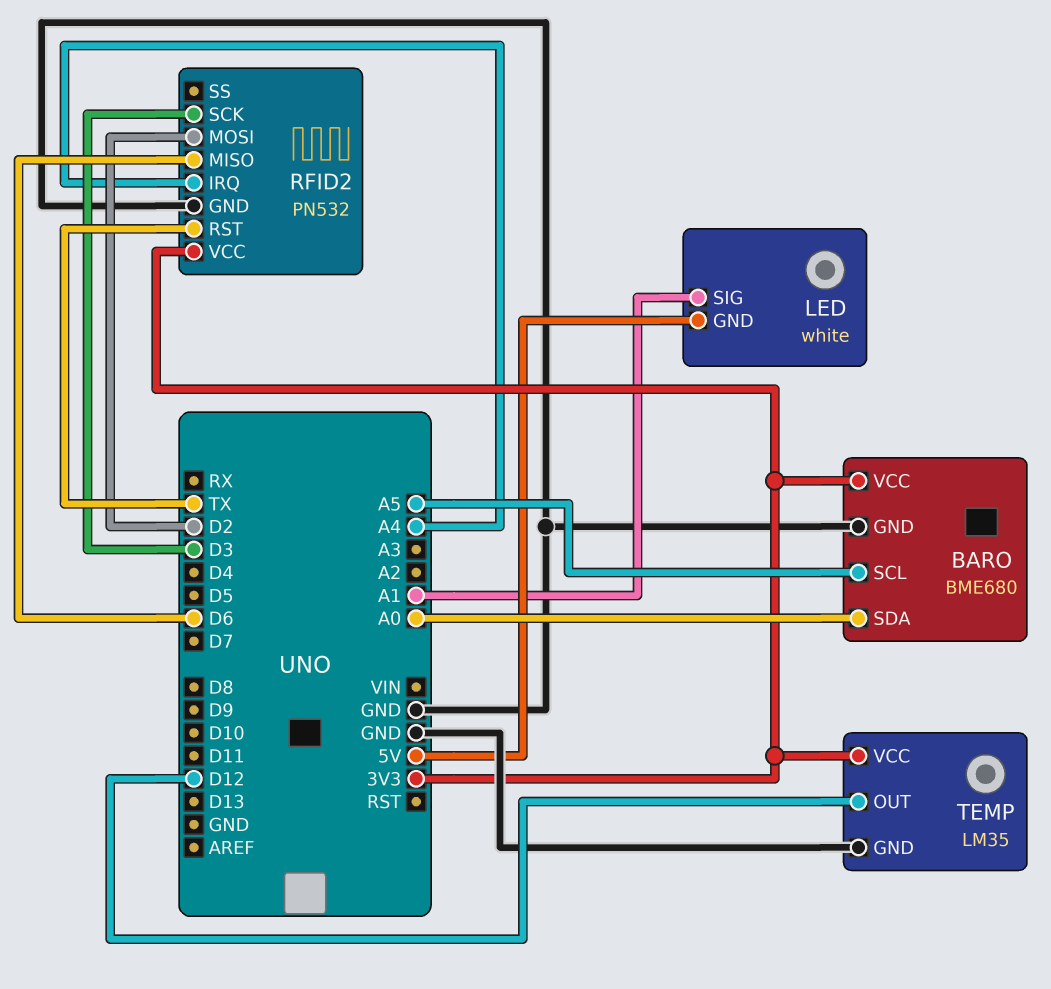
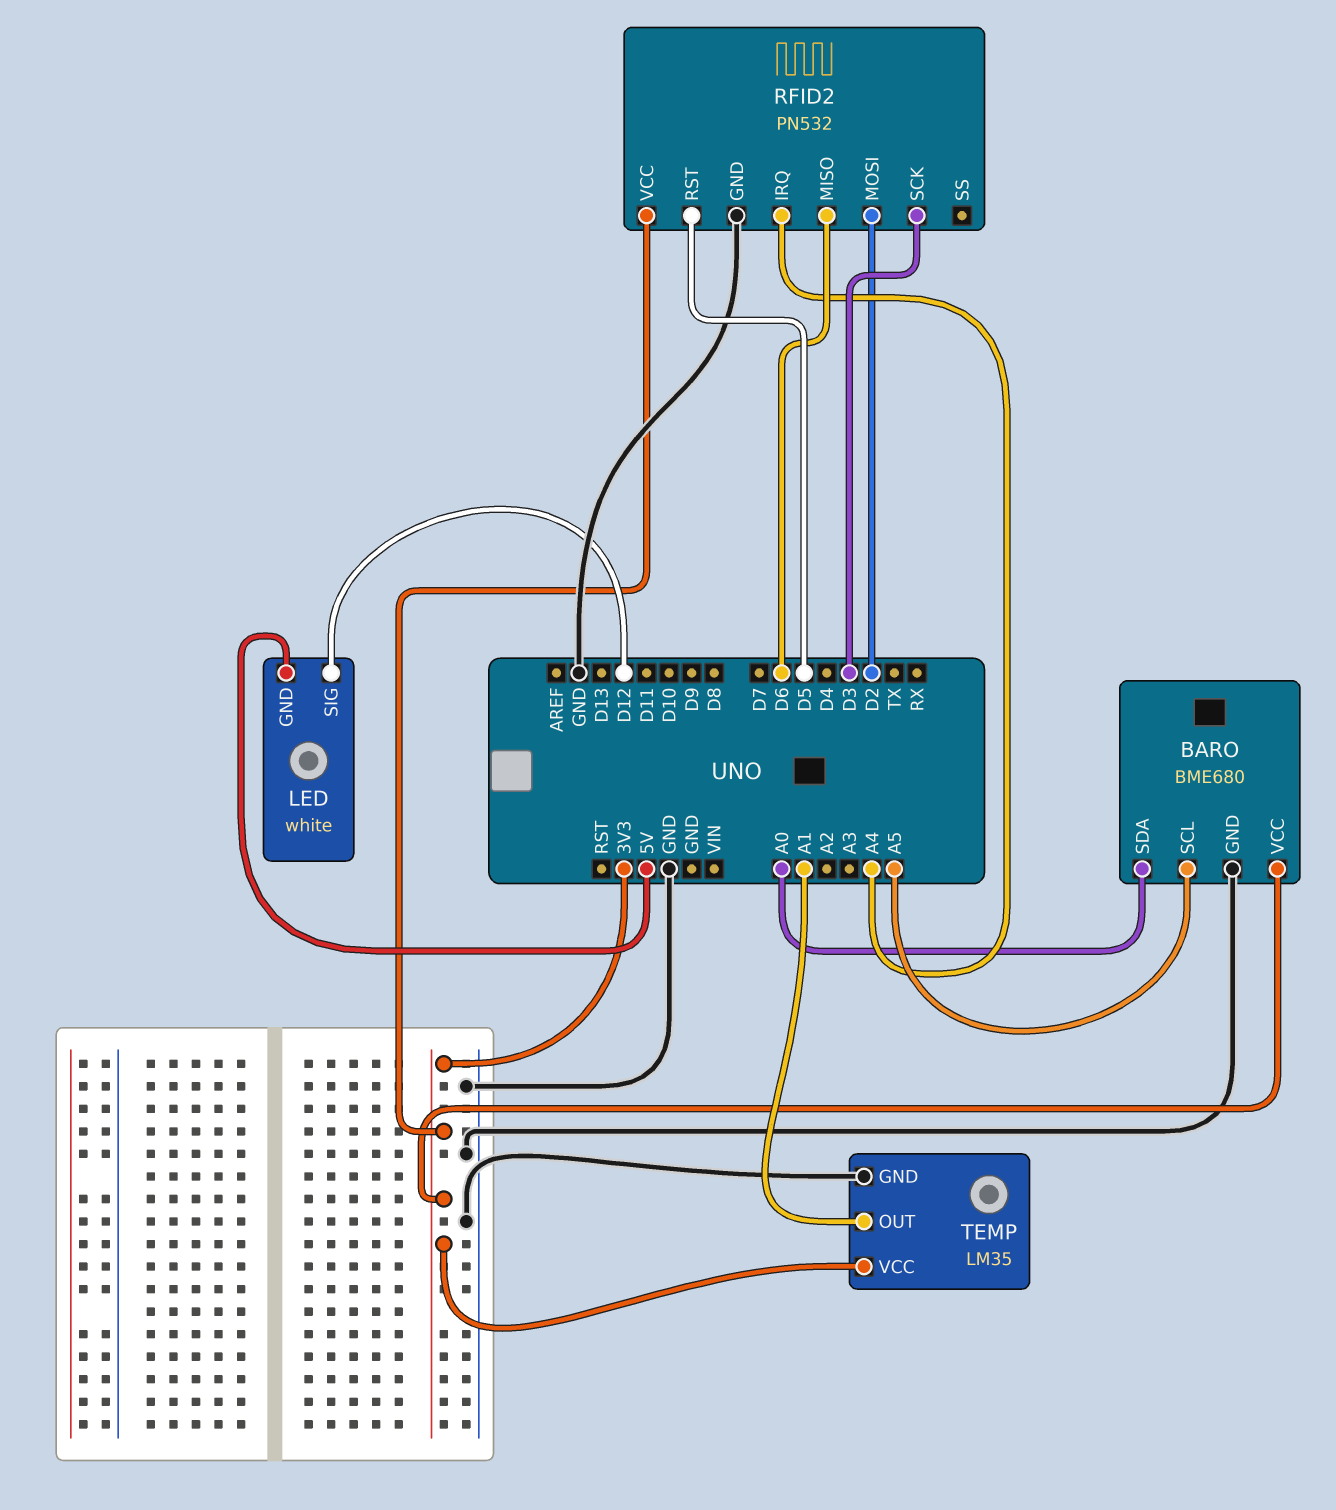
LED pin SIG: A1 -> D12
RFID2 pin RST: TX -> D5
TEMP pin OUT: D12 -> A1

